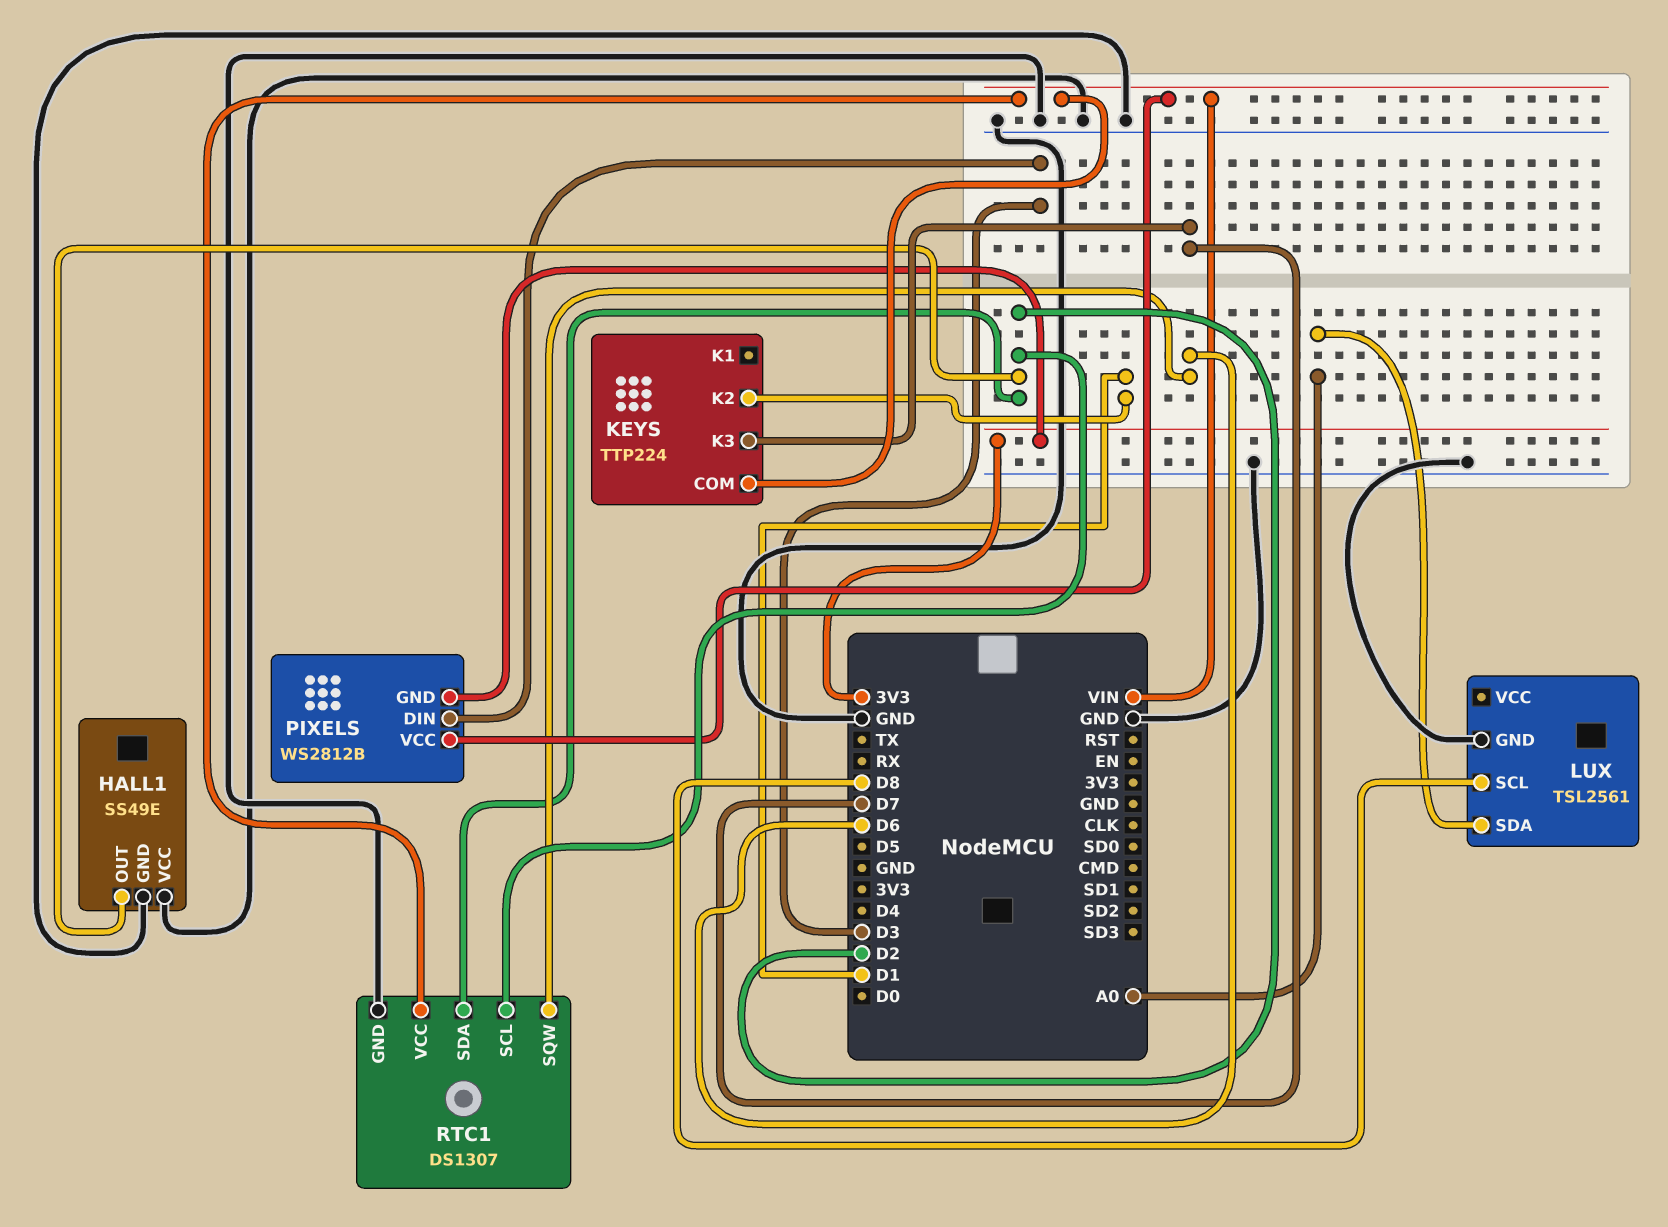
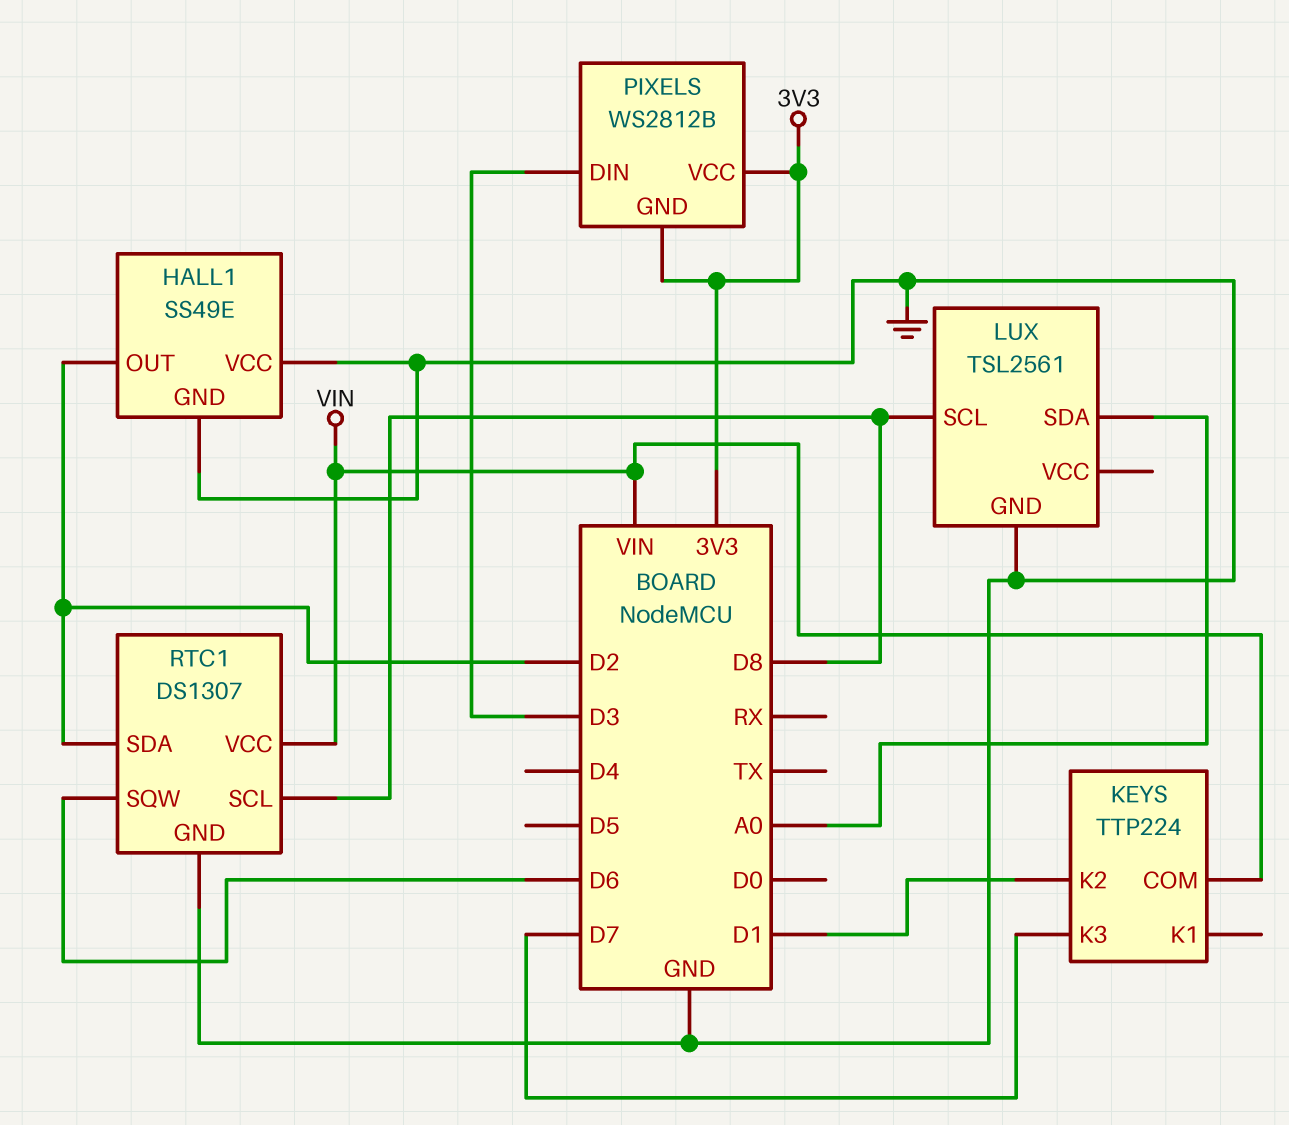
PIXELS pin VCC: VIN -> 3V3
RTC1 pin SCL: D2 -> D8

